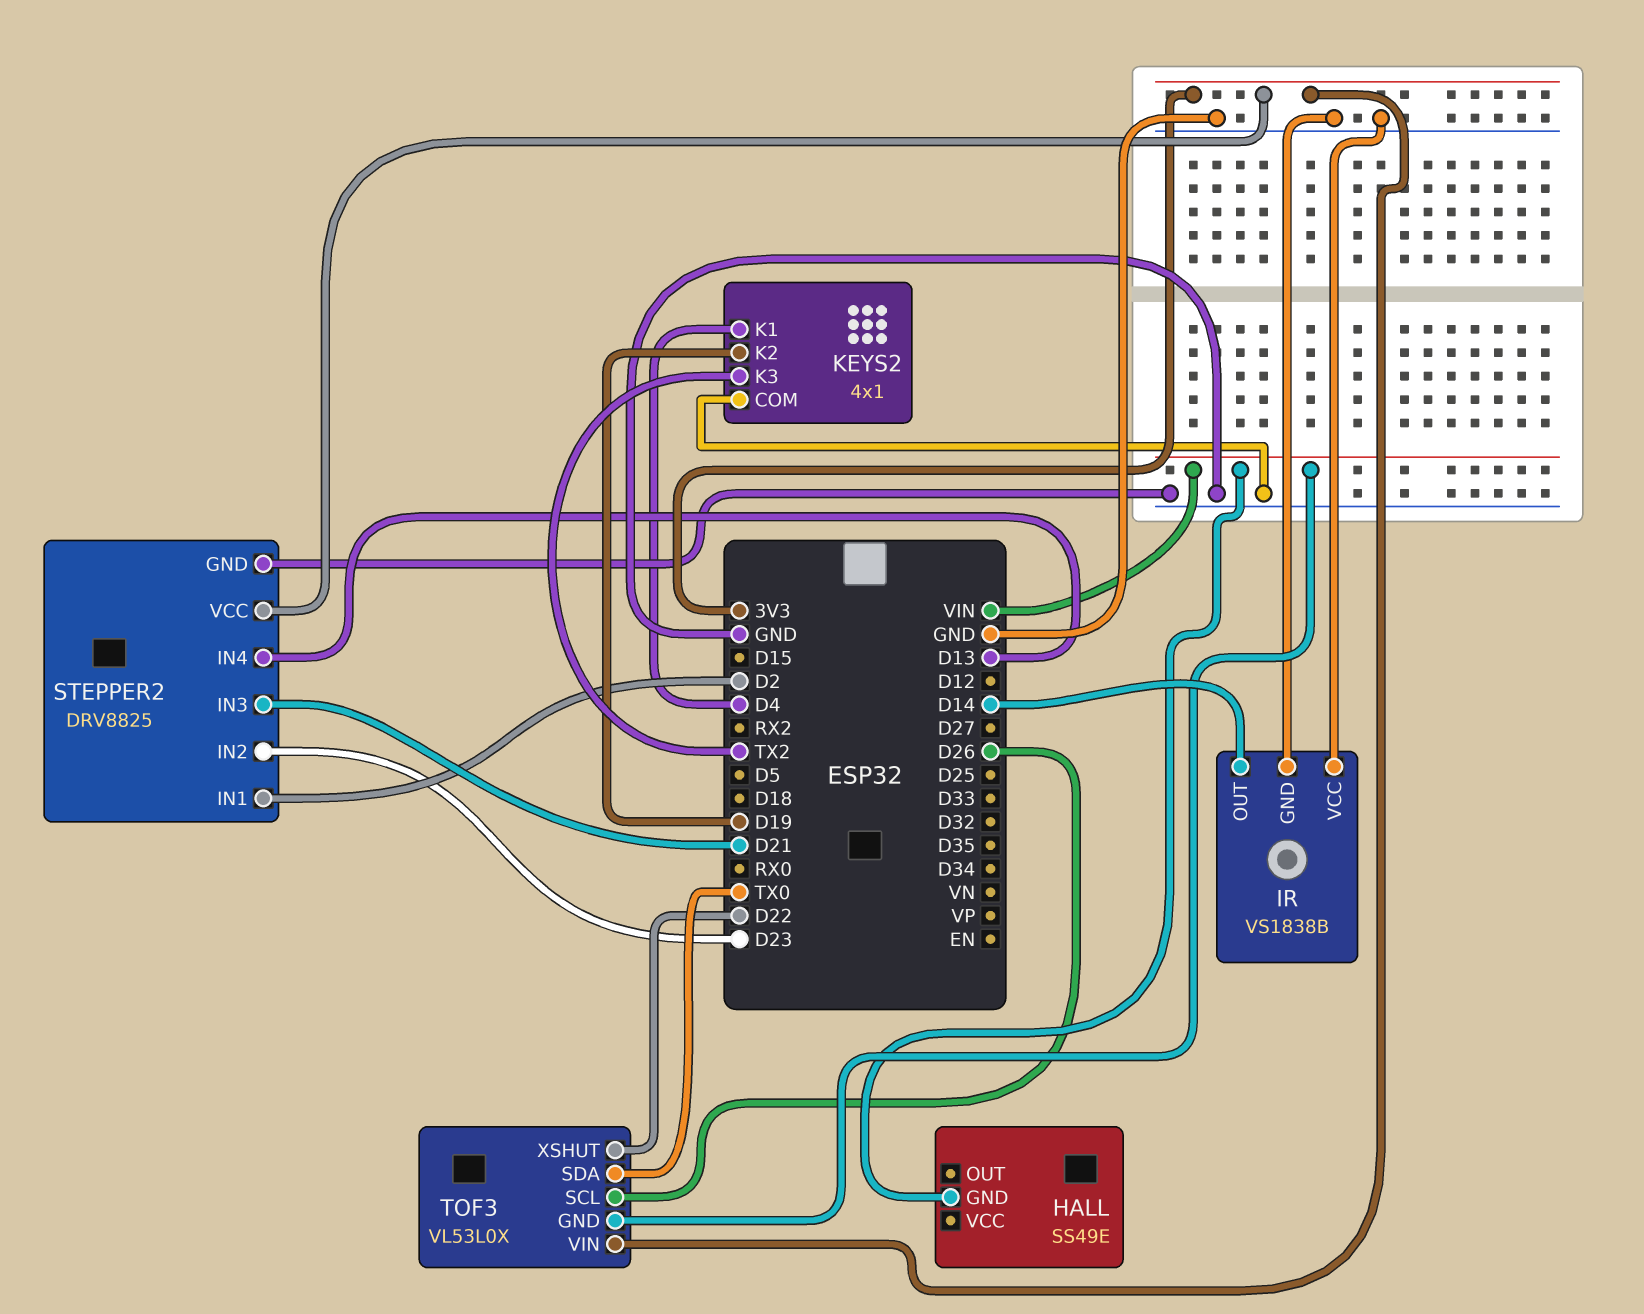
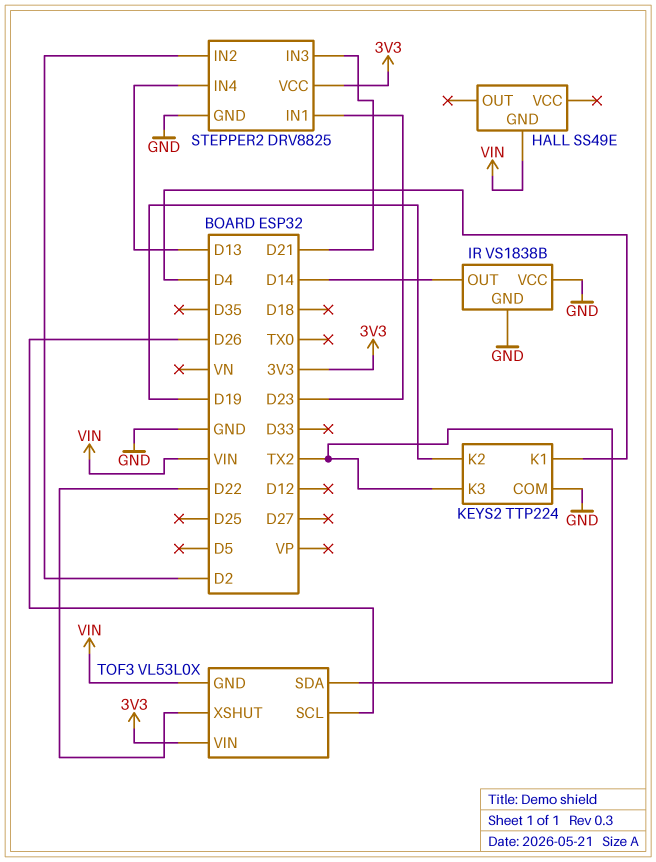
KEYS2: 4x1 -> TTP224
STEPPER2 pin IN1: D2 -> D23
STEPPER2 pin IN2: D23 -> D2
TOF3 pin SDA: TX0 -> TX2

